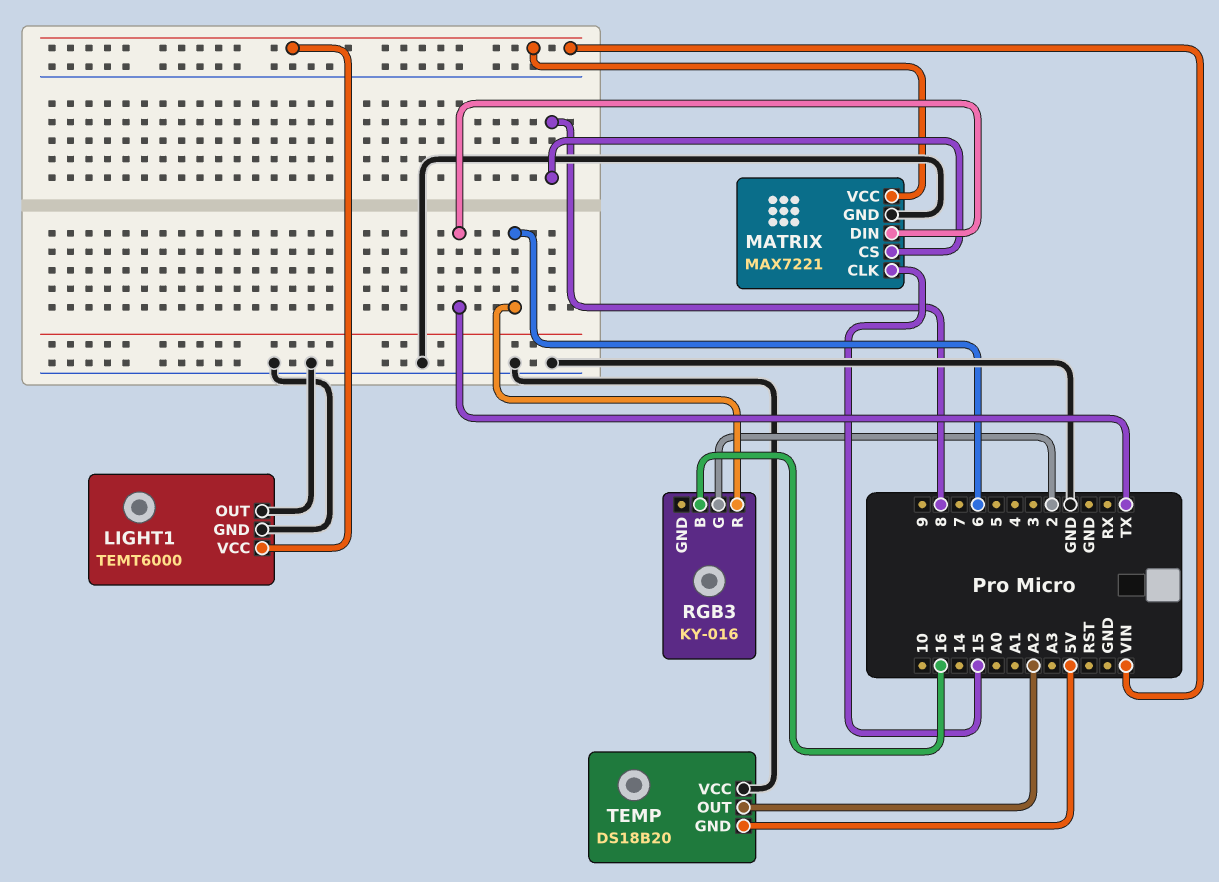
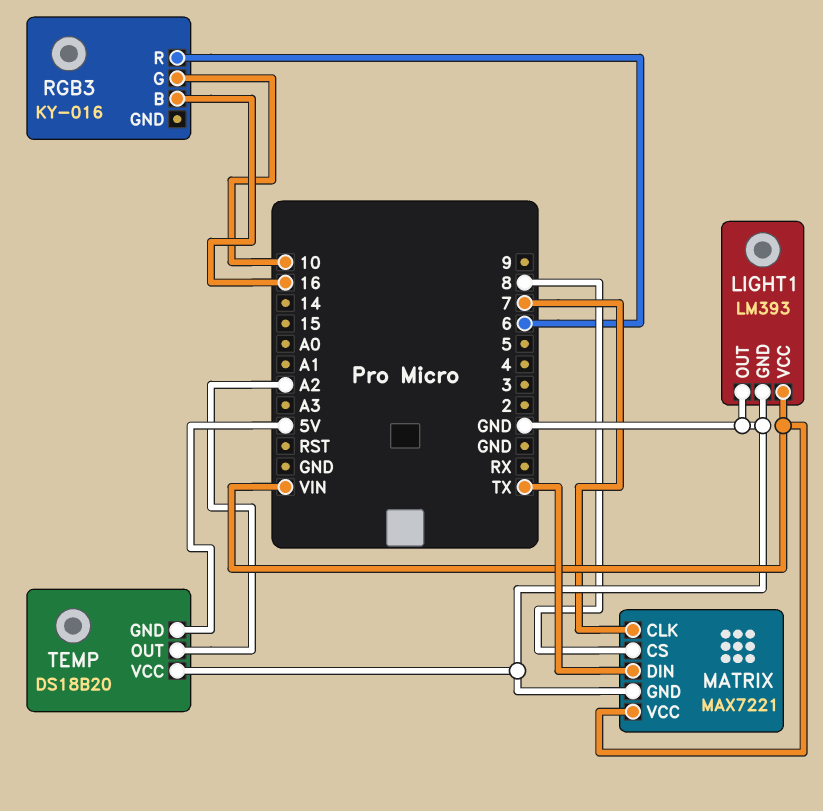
LIGHT1: TEMT6000 -> LM393
MATRIX pin CLK: 15 -> 7
RGB3 pin G: 2 -> 10

